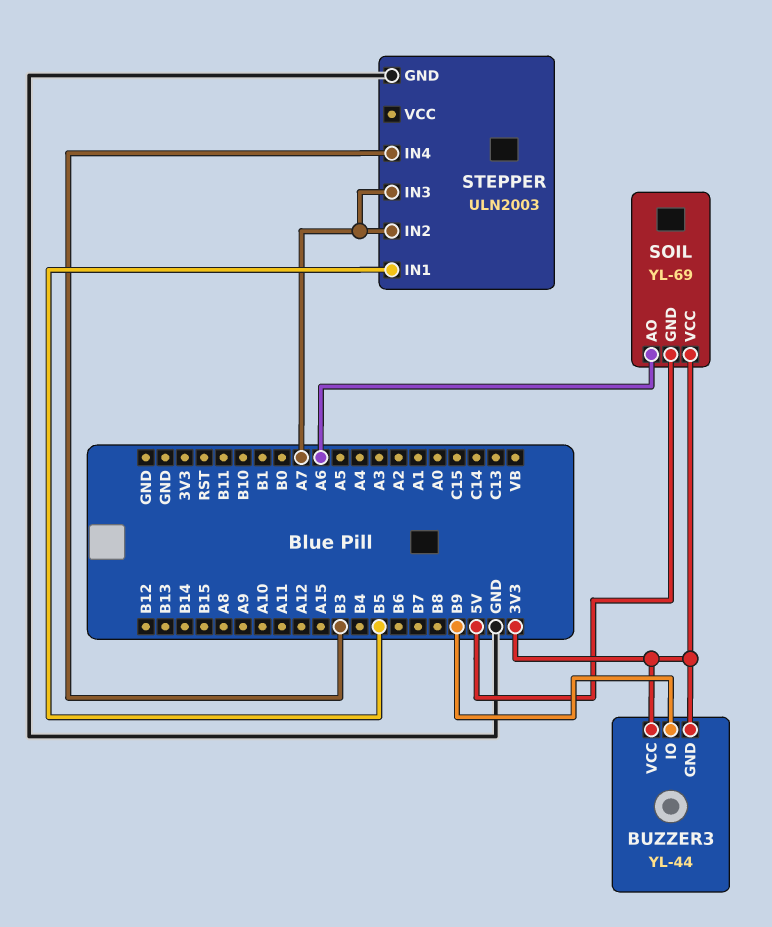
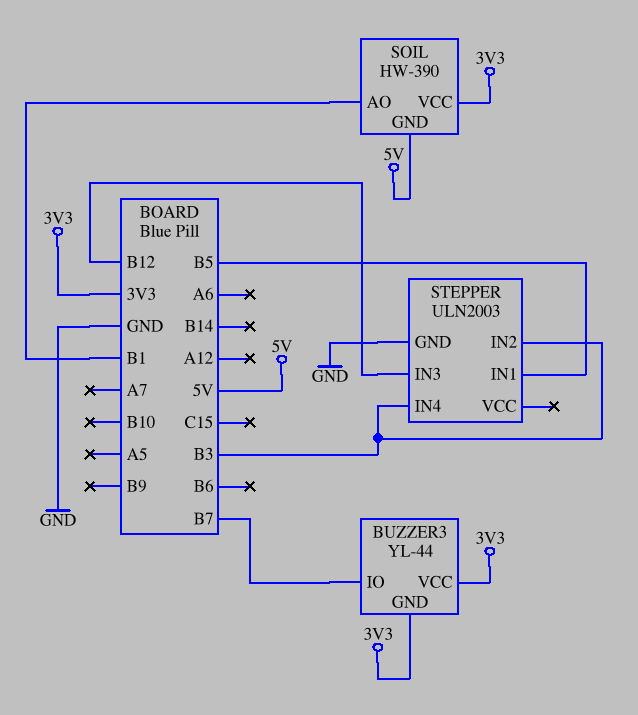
BUZZER3 pin IO: B9 -> B7
SOIL: YL-69 -> HW-390
SOIL pin AO: A6 -> B1
STEPPER pin IN2: A7 -> B3
STEPPER pin IN3: A7 -> B12

